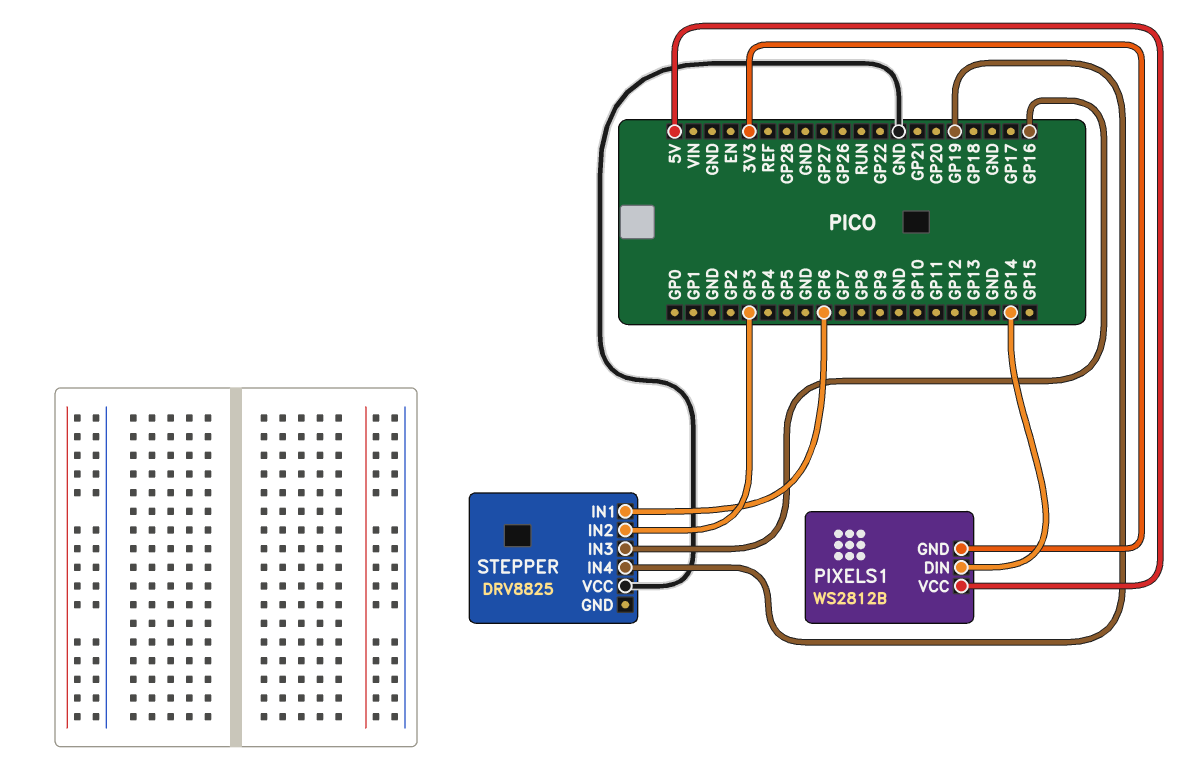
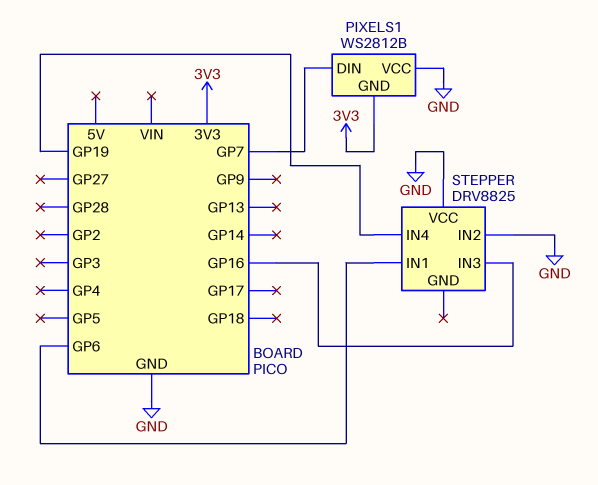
PIXELS1 pin DIN: GP14 -> GP7
PIXELS1 pin VCC: 5V -> GND
STEPPER pin IN2: GP3 -> GND

